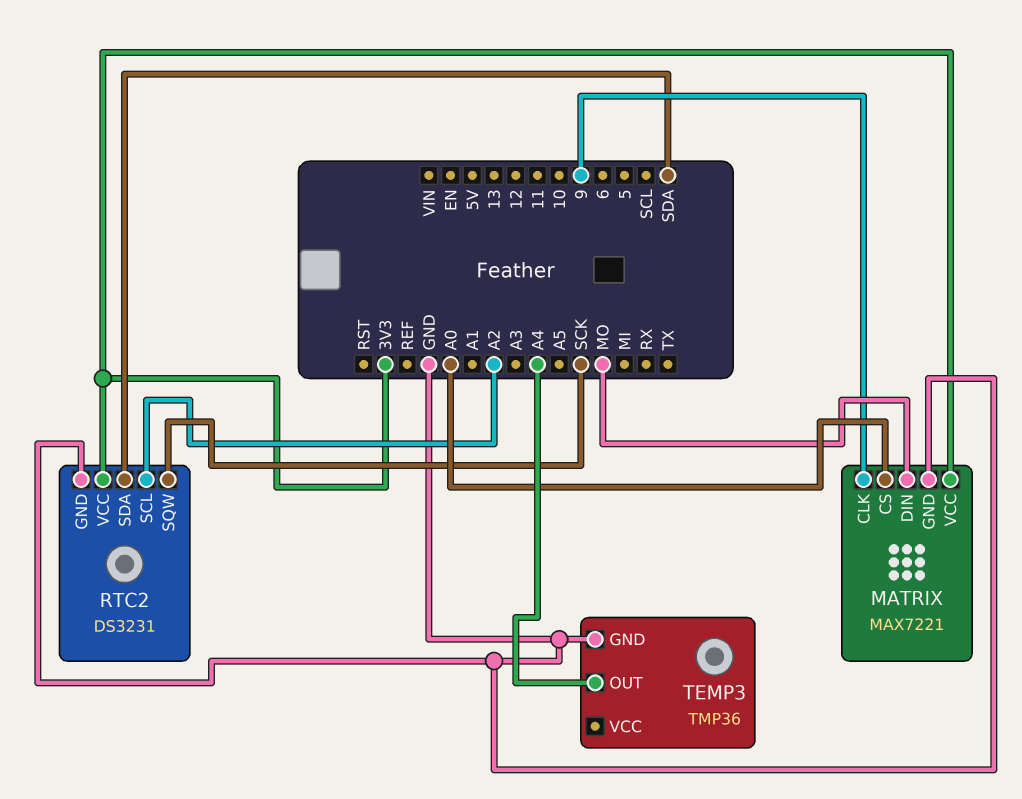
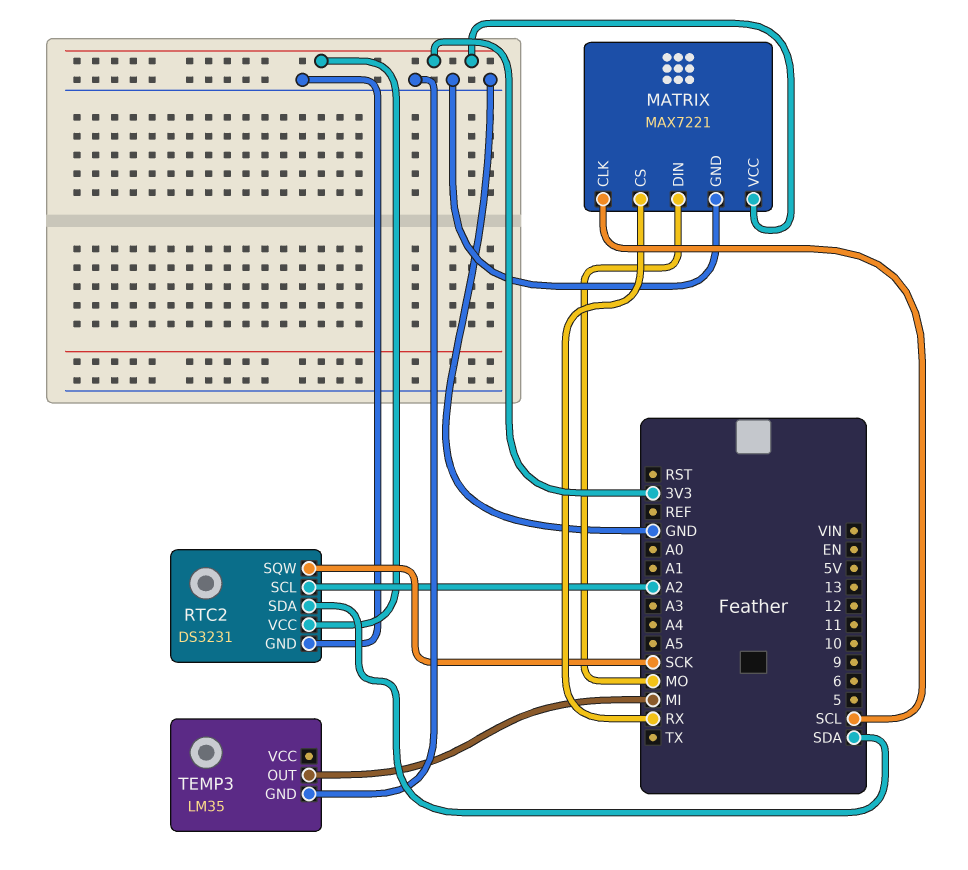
MATRIX pin CLK: 9 -> SCL
MATRIX pin CS: A0 -> RX
TEMP3: TMP36 -> LM35
TEMP3 pin OUT: A4 -> MI

